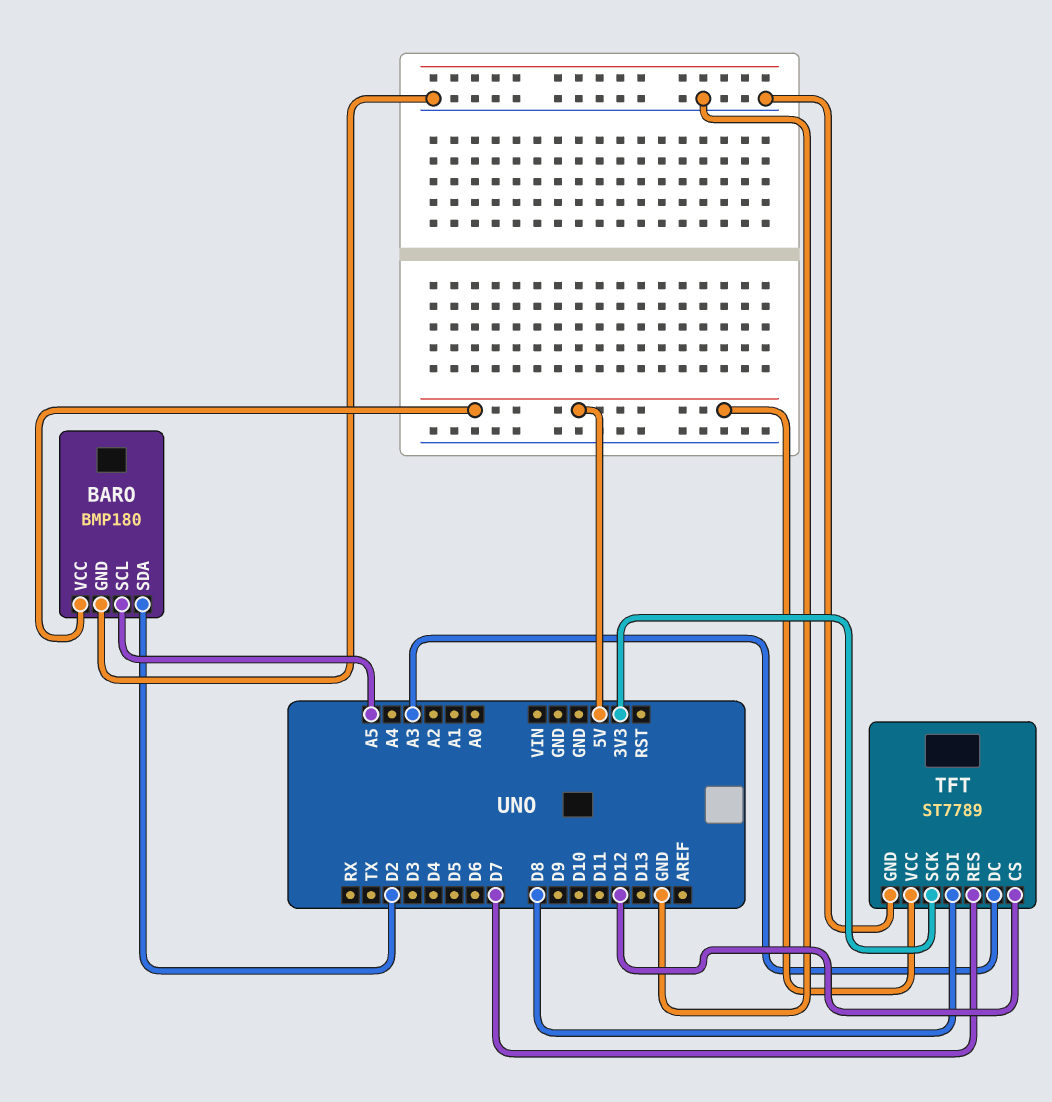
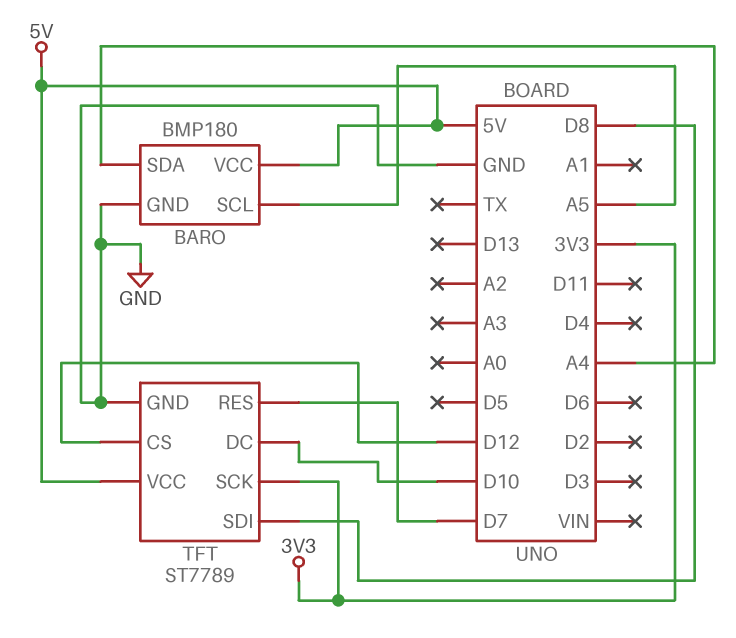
BARO pin SDA: D2 -> A4
TFT pin DC: A3 -> D10

